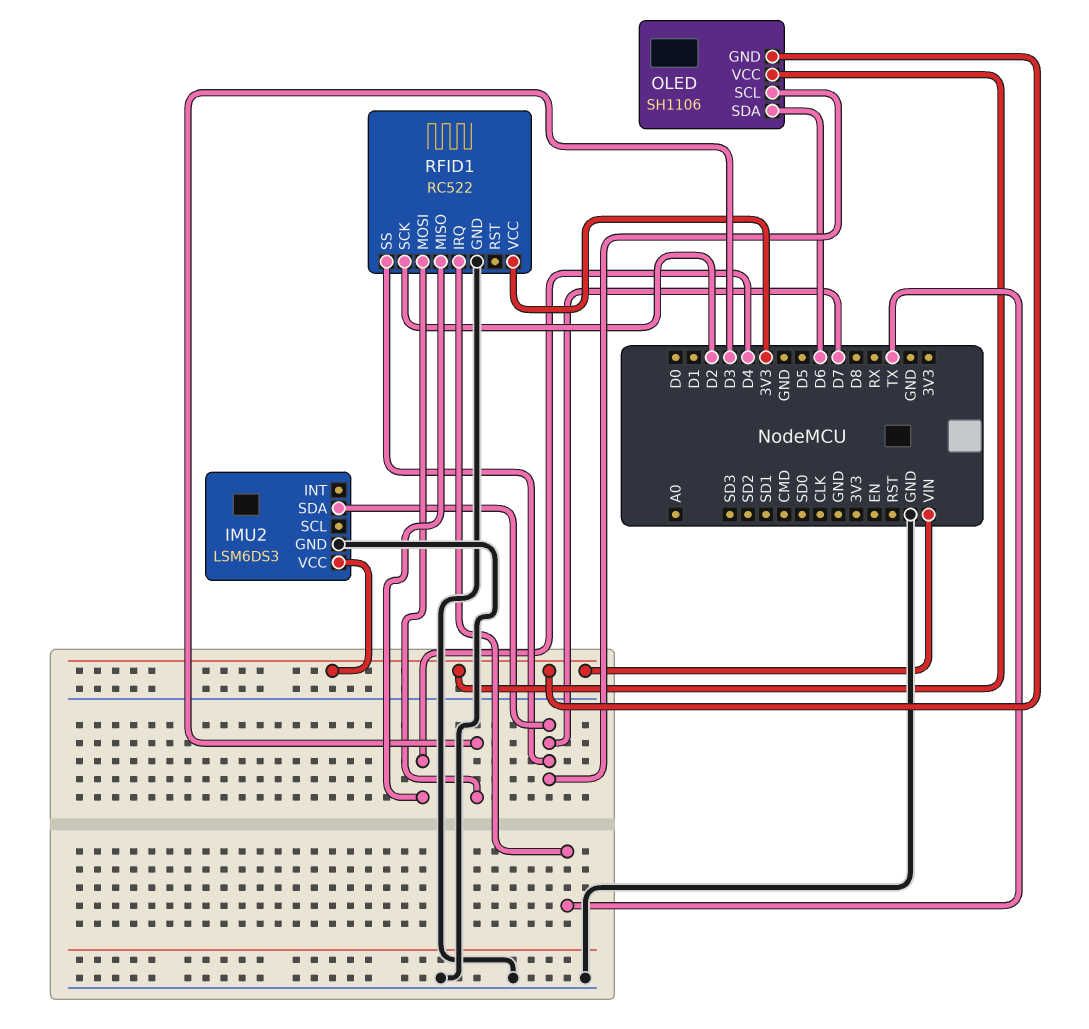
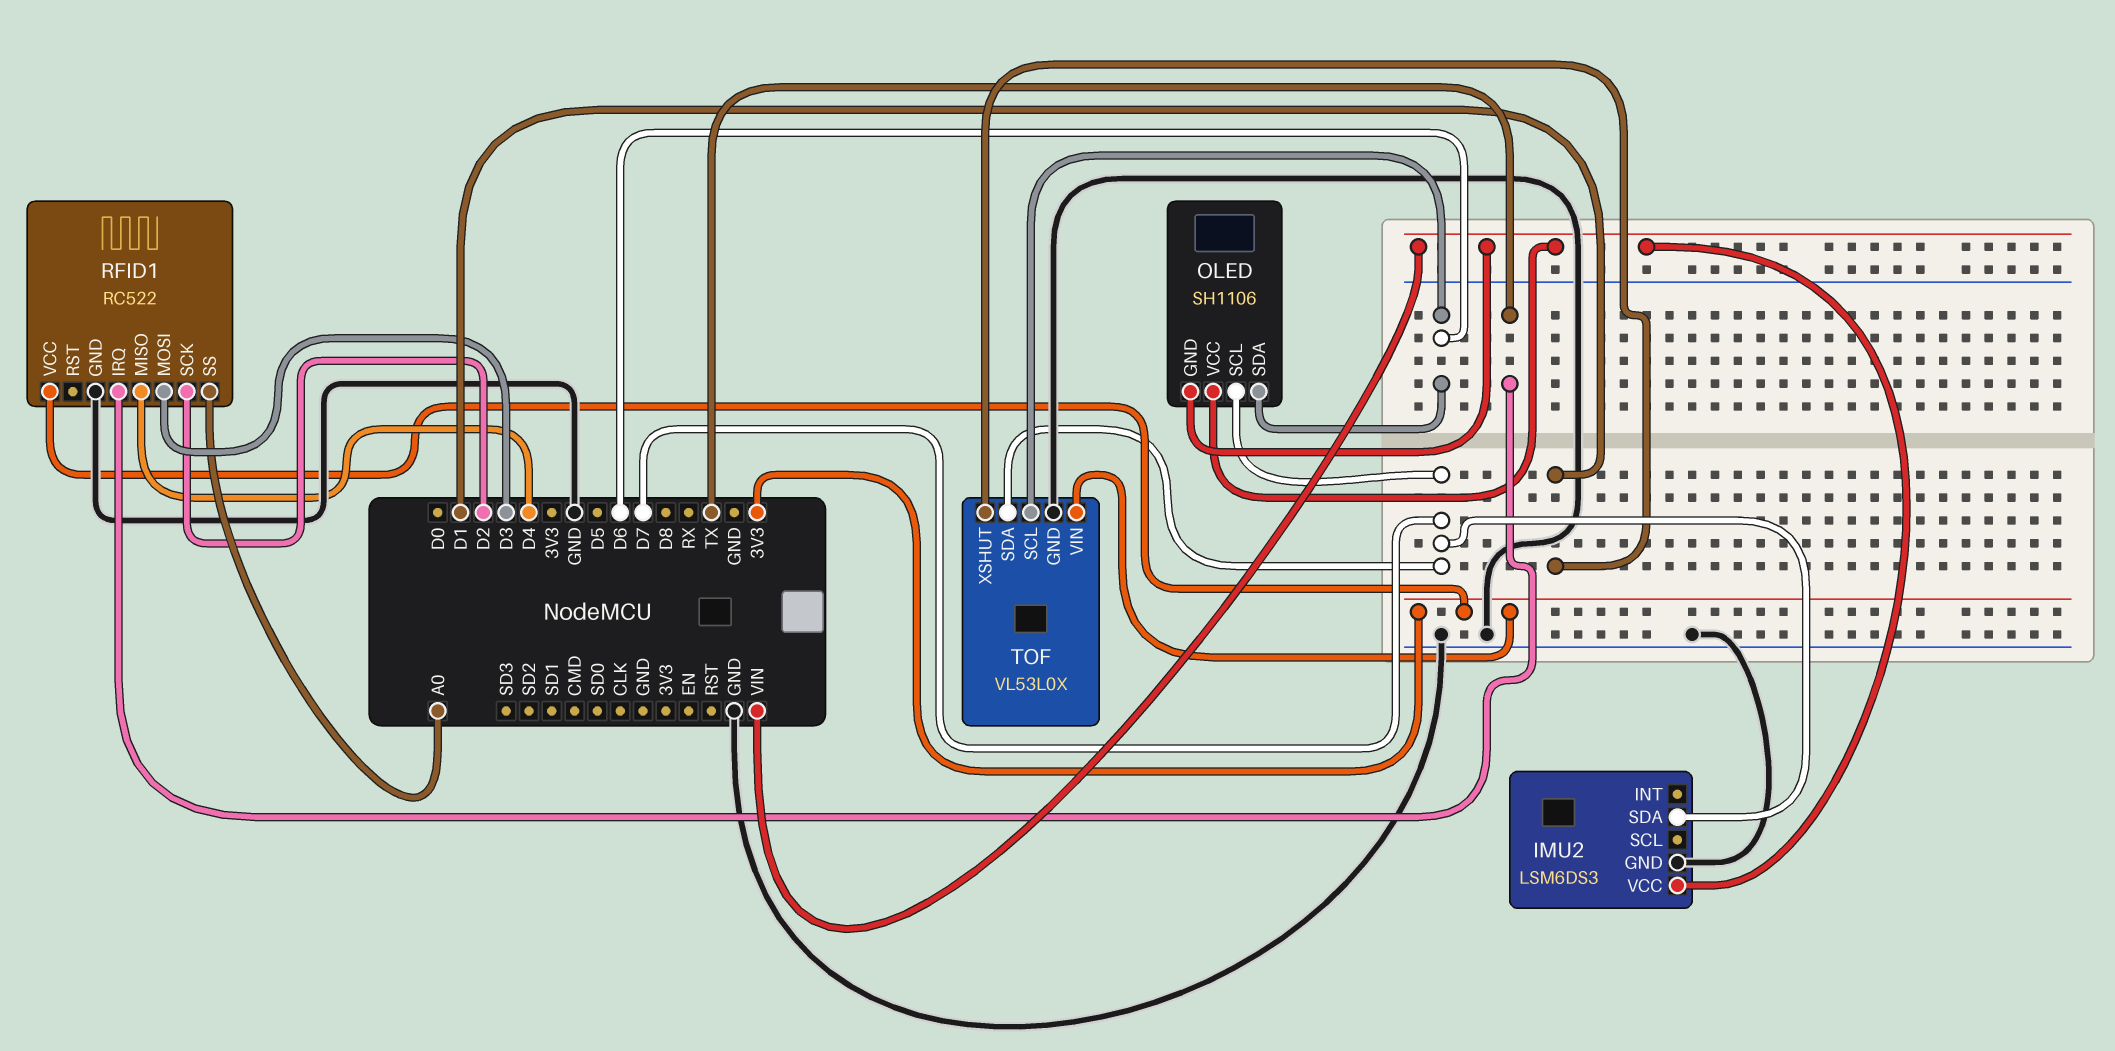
RFID1 pin SS: D7 -> A0
TOF: none -> VL53L0X
TOF pin GND: none -> GND
TOF pin SCL: none -> D6
TOF pin SDA: none -> D7
TOF pin VIN: none -> 3V3
TOF pin XSHUT: none -> D1

